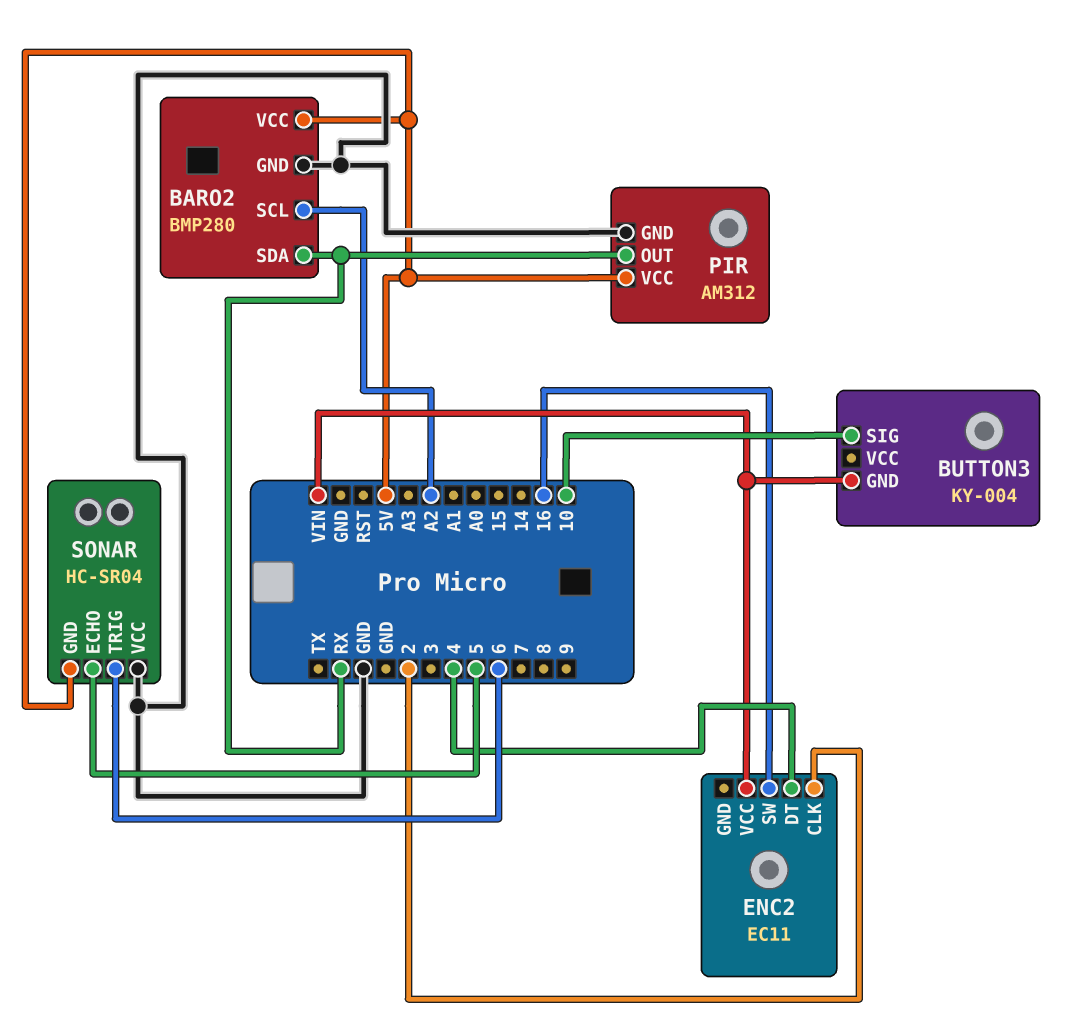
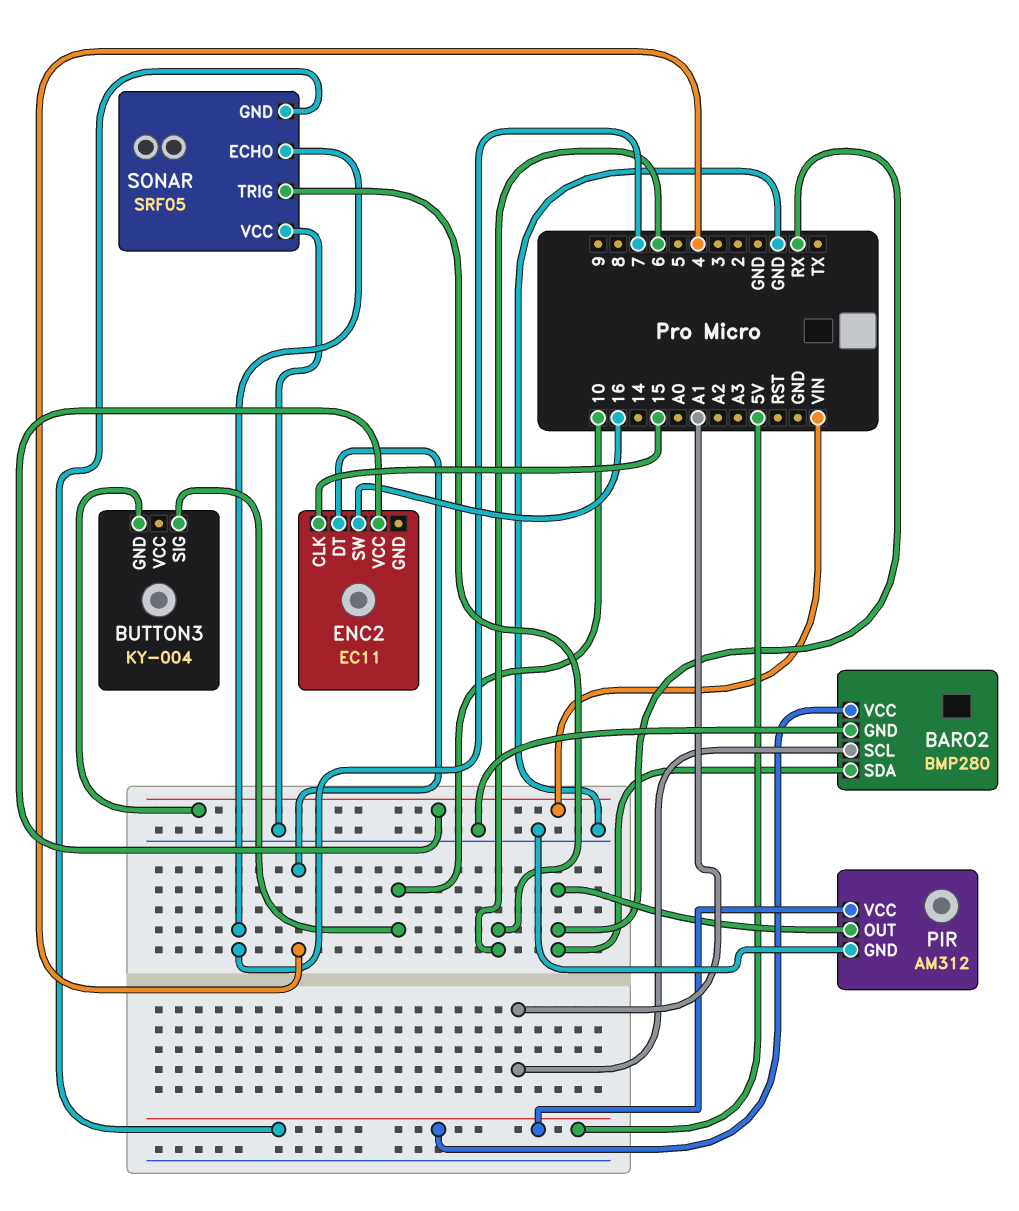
BARO2 pin SCL: A2 -> A1
ENC2 pin CLK: 2 -> 15
SONAR: HC-SR04 -> SRF05
SONAR pin ECHO: 5 -> 7

